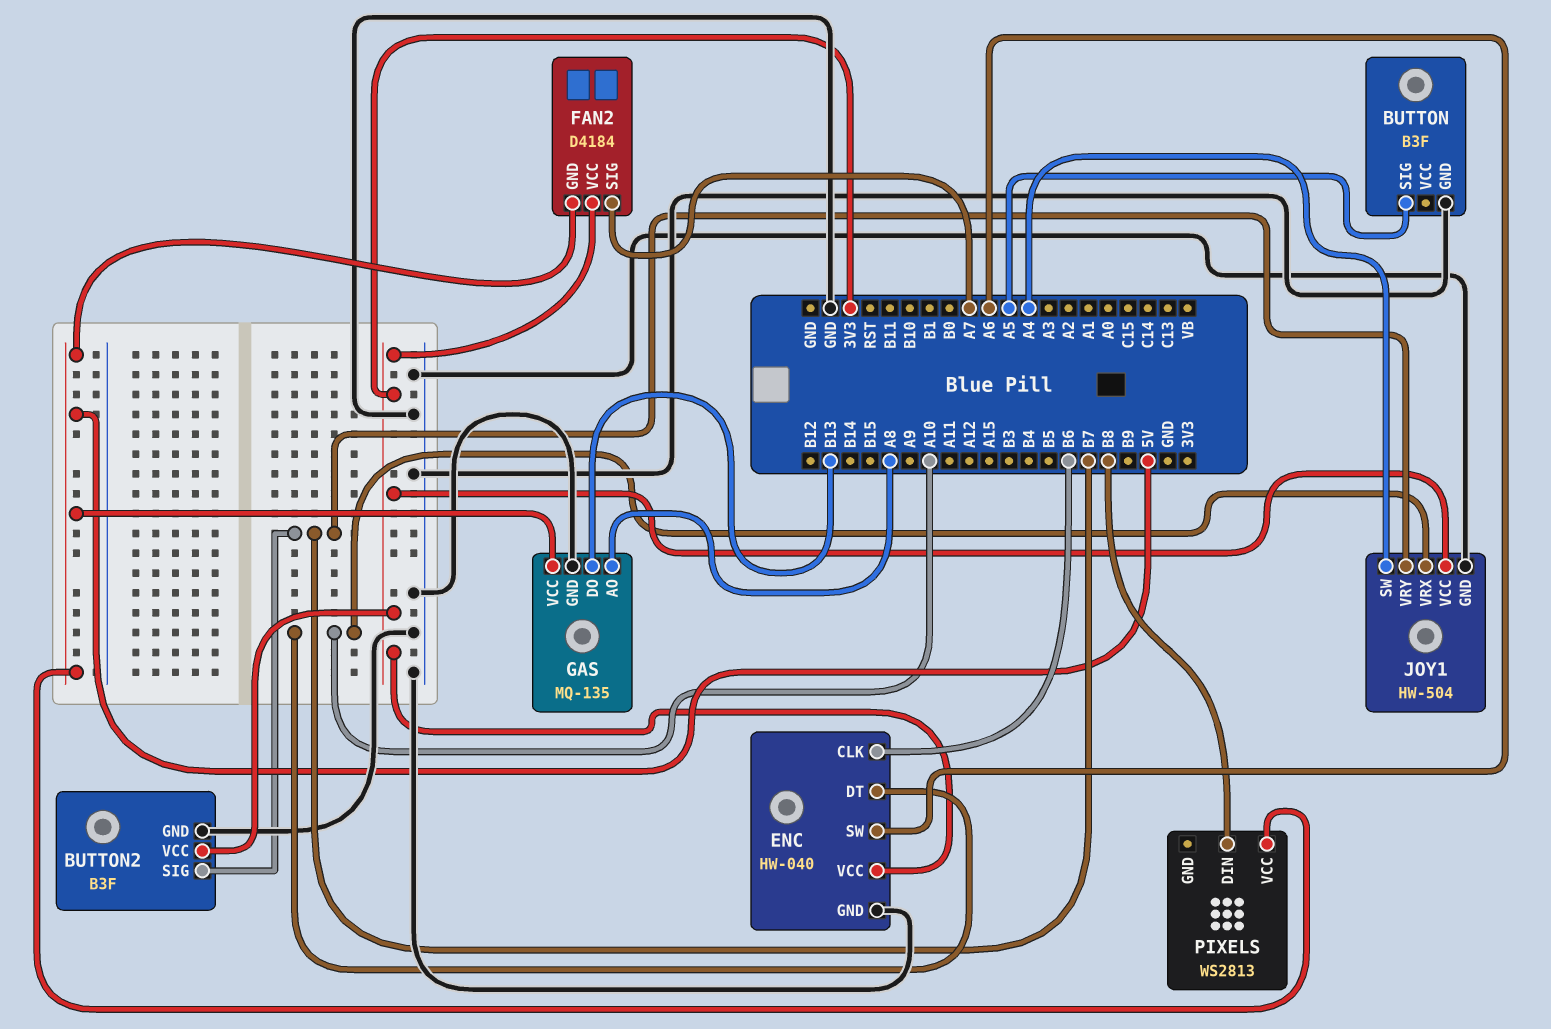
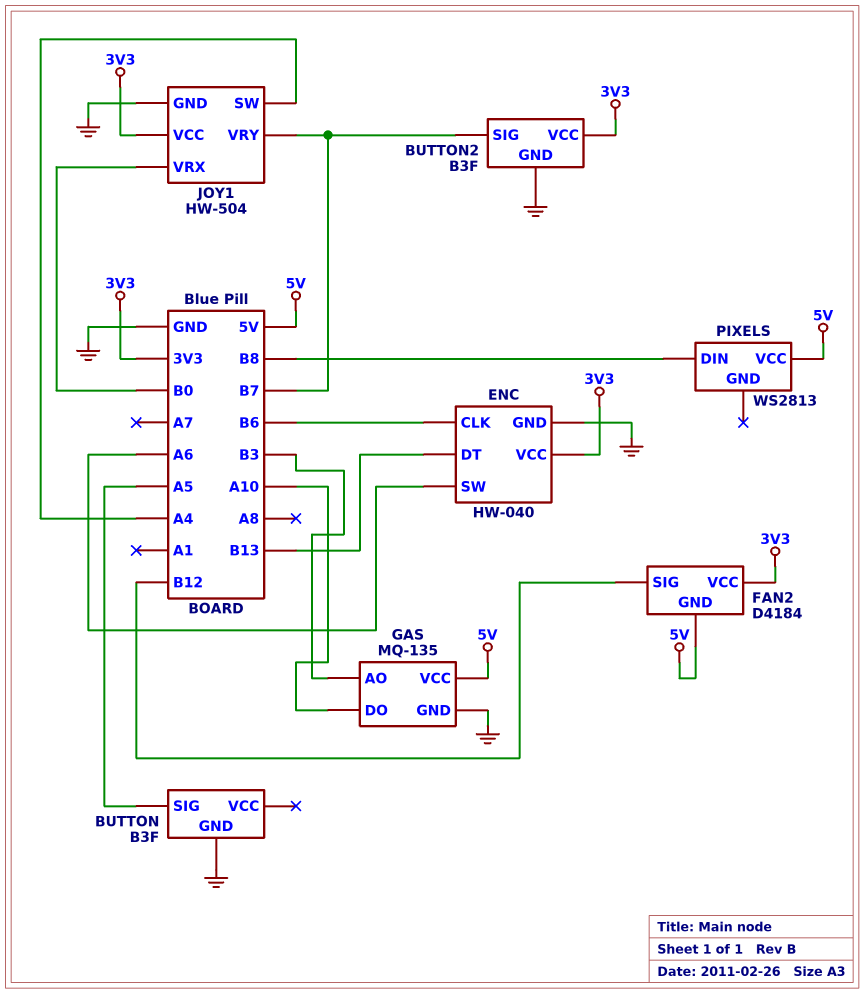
ENC pin DT: A10 -> B13
FAN2 pin SIG: A7 -> B12
GAS pin AO: A8 -> B3
GAS pin DO: B13 -> A10
JOY1 pin VRX: A10 -> B0

